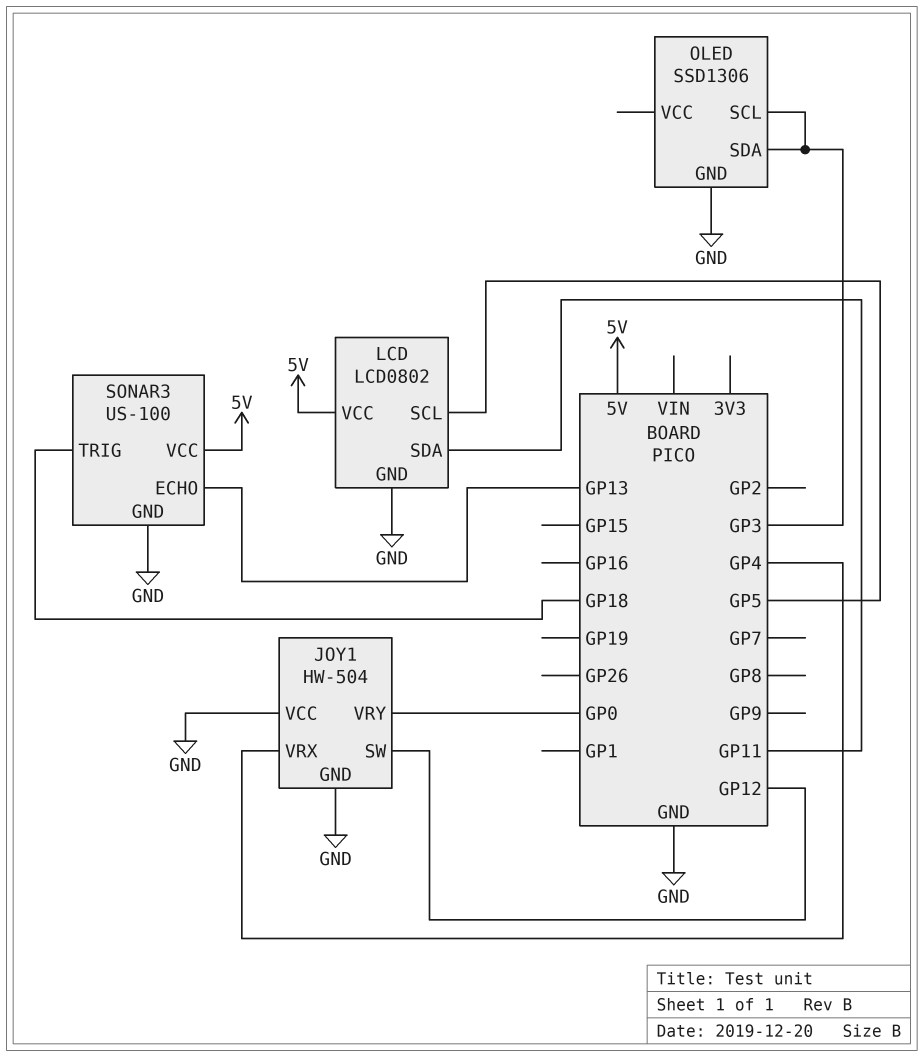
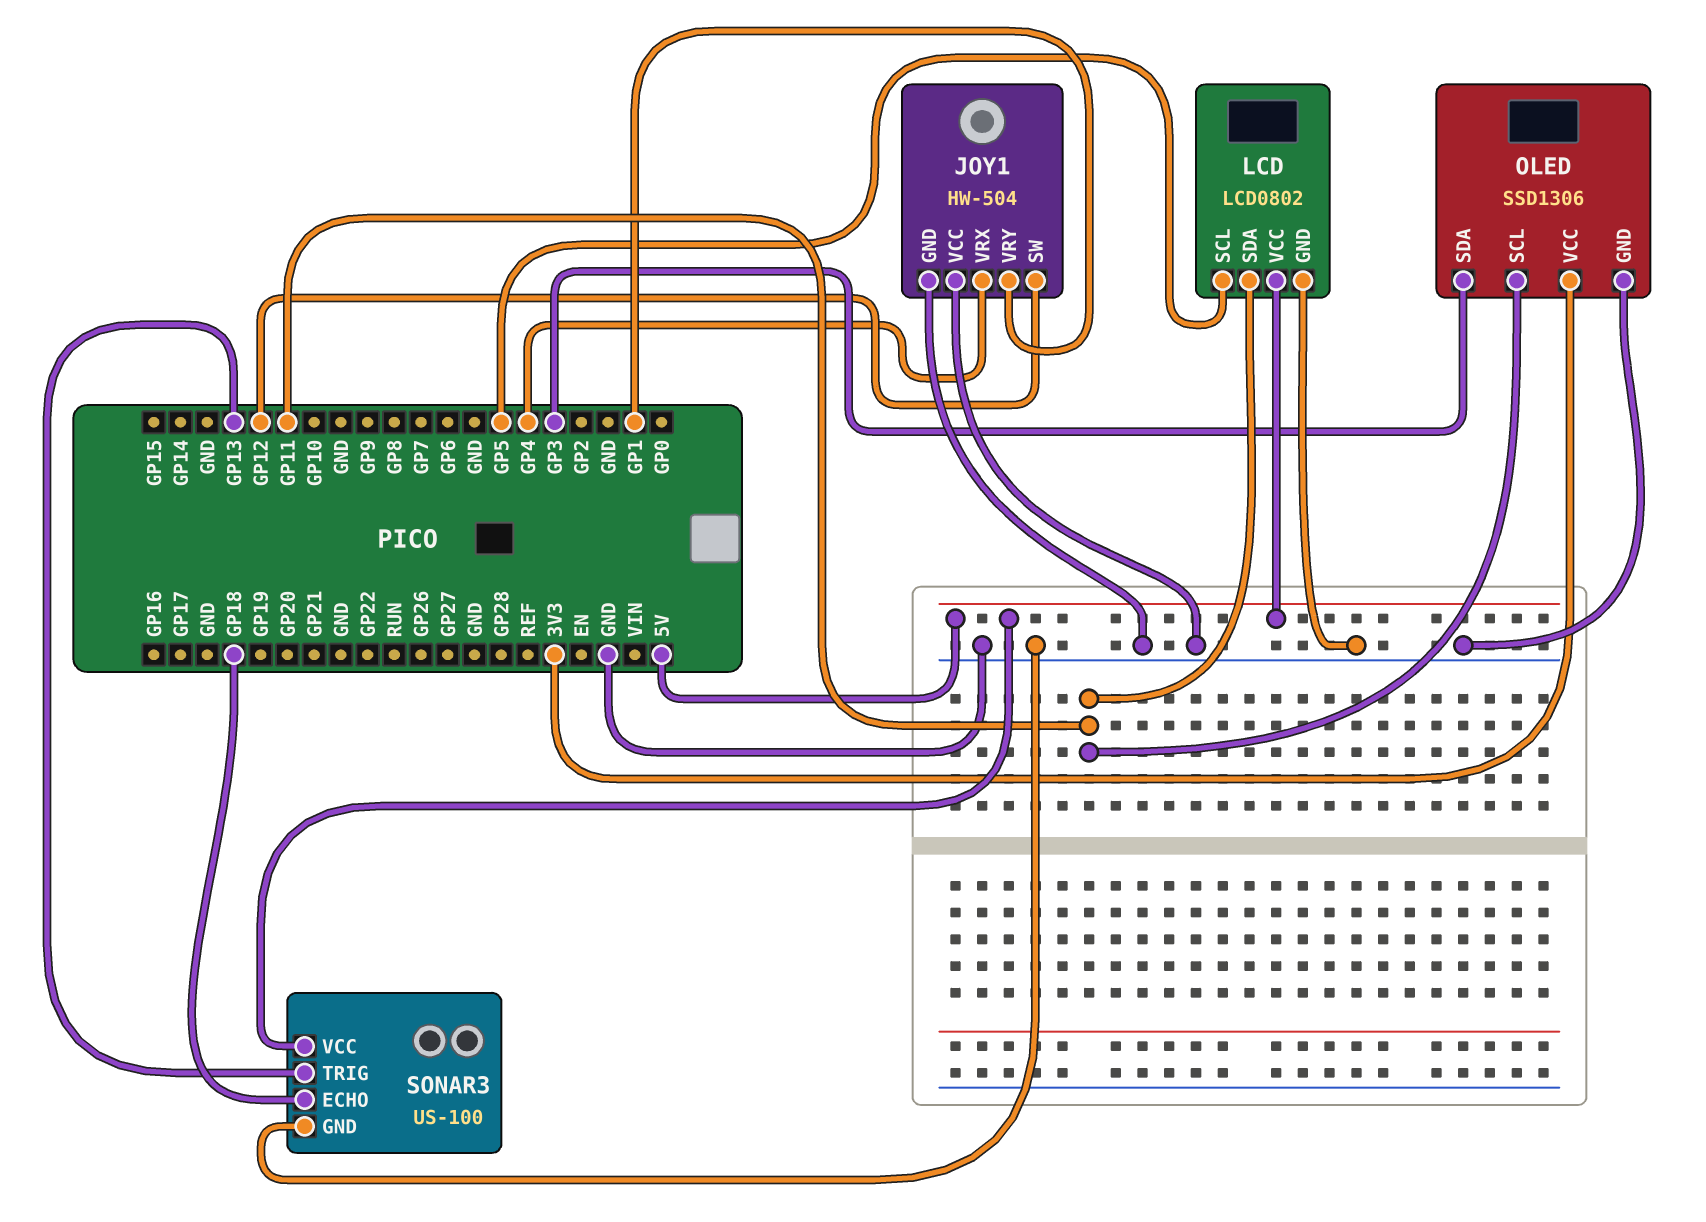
JOY1 pin VRY: GP0 -> GP1
OLED pin SCL: GP3 -> GP11
OLED pin VCC: none -> 3V3
SONAR3 pin ECHO: GP13 -> GP18
SONAR3 pin TRIG: GP18 -> GP13

